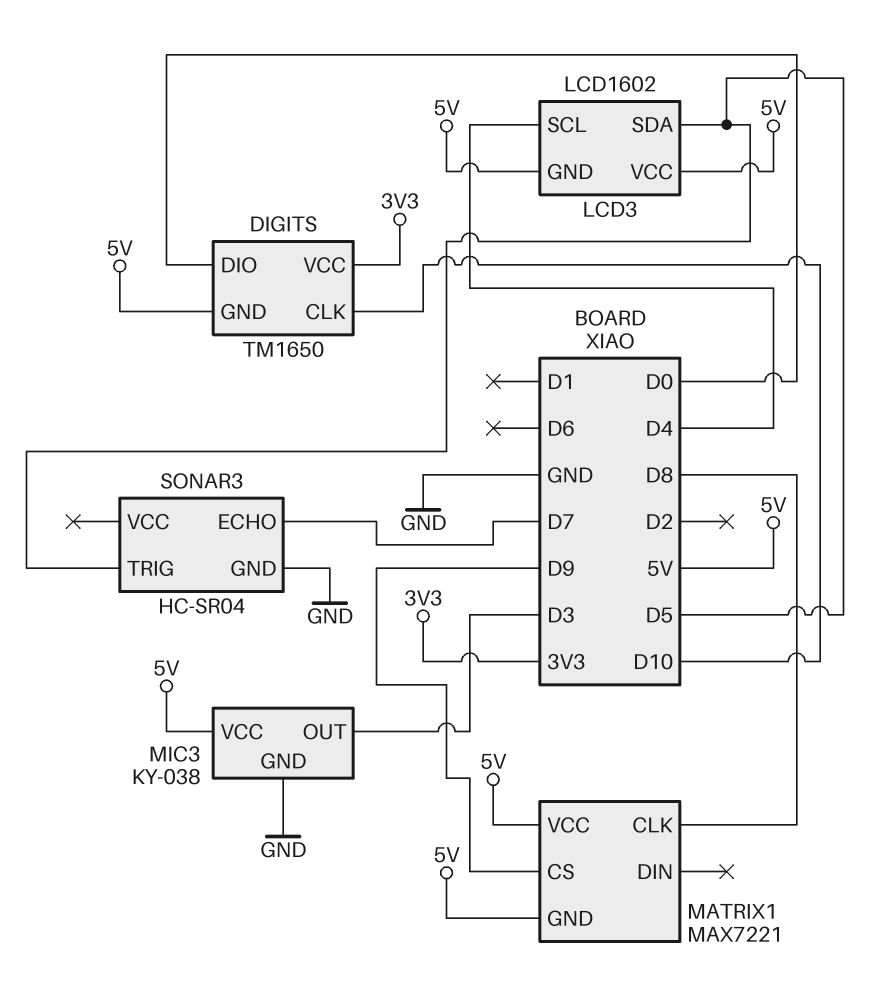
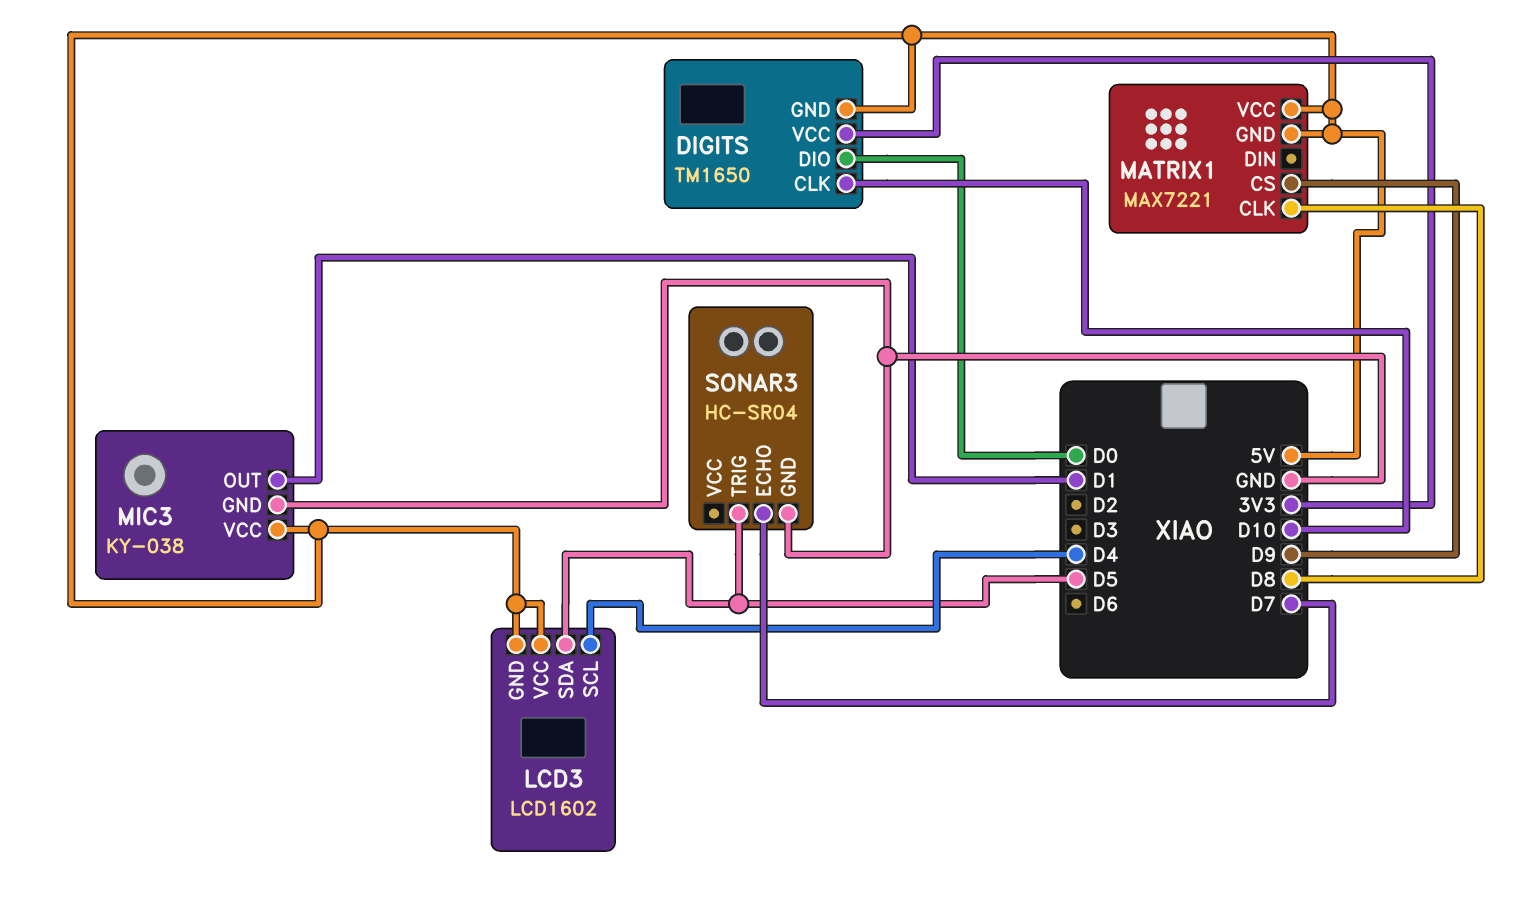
MIC3 pin OUT: D3 -> D1

